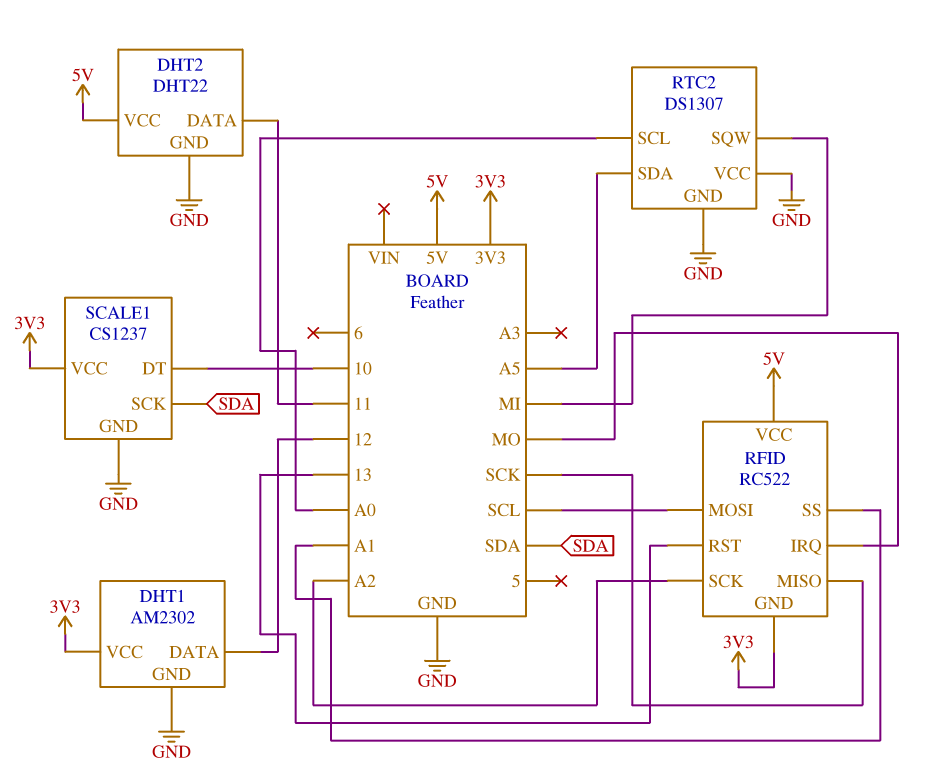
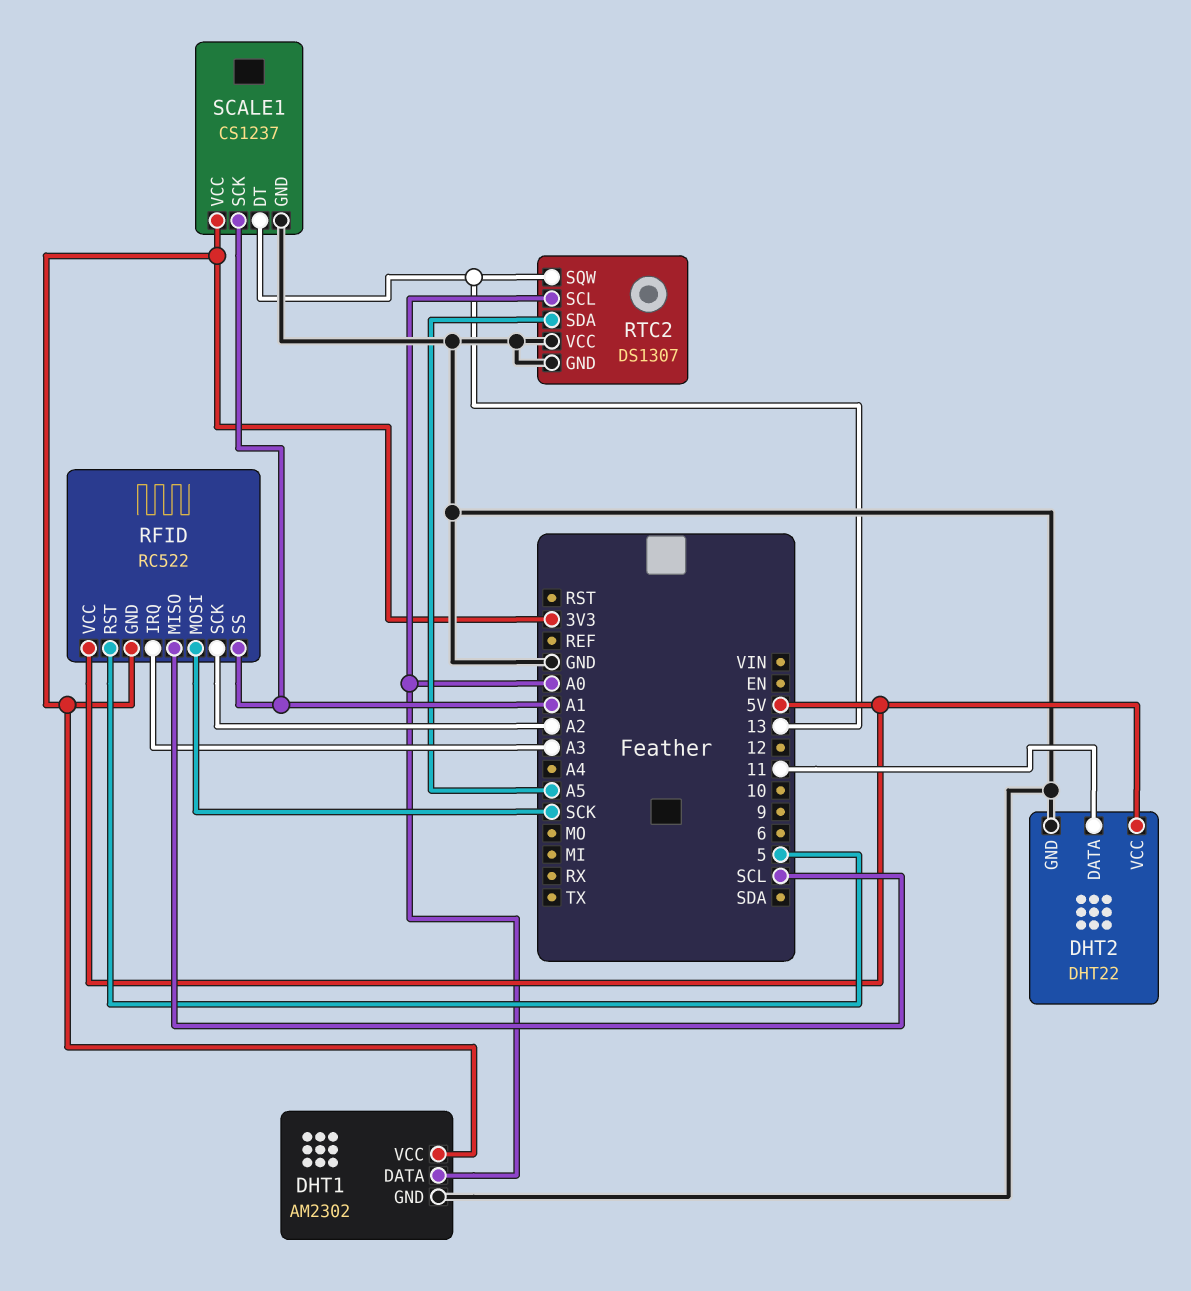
DHT1 pin DATA: 12 -> A0
RFID pin IRQ: MO -> A3
RFID pin MISO: SCK -> SCL
RFID pin MOSI: SCL -> SCK
RFID pin RST: 13 -> 5
RTC2 pin SQW: MI -> 13
SCALE1 pin DT: 10 -> 13
SCALE1 pin SCK: SDA -> A1

